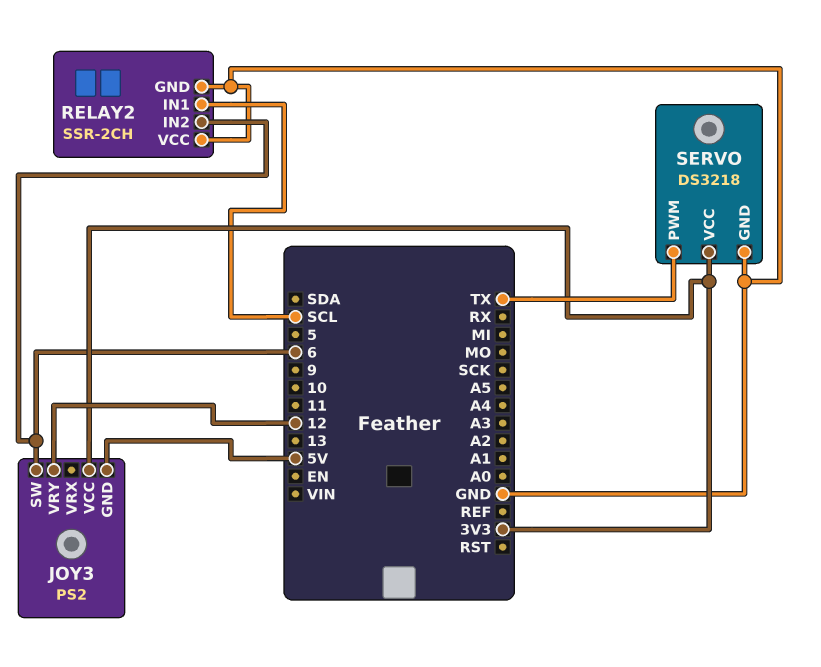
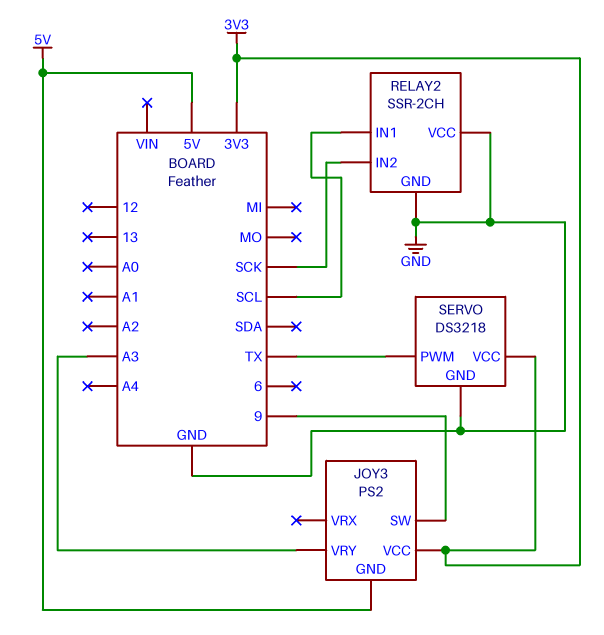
JOY3 pin SW: 6 -> 9
JOY3 pin VRY: 12 -> A3
RELAY2 pin IN2: 6 -> SCK

